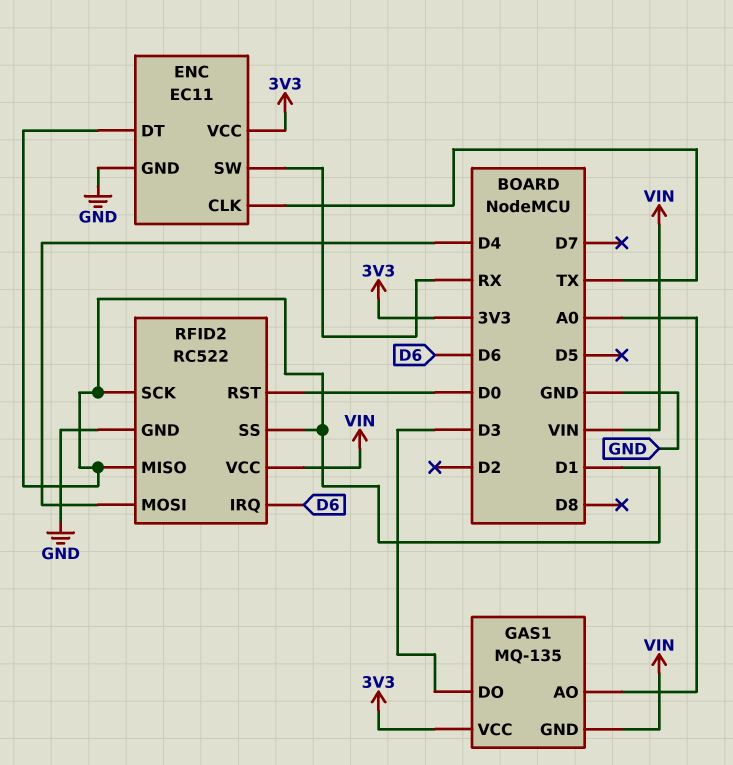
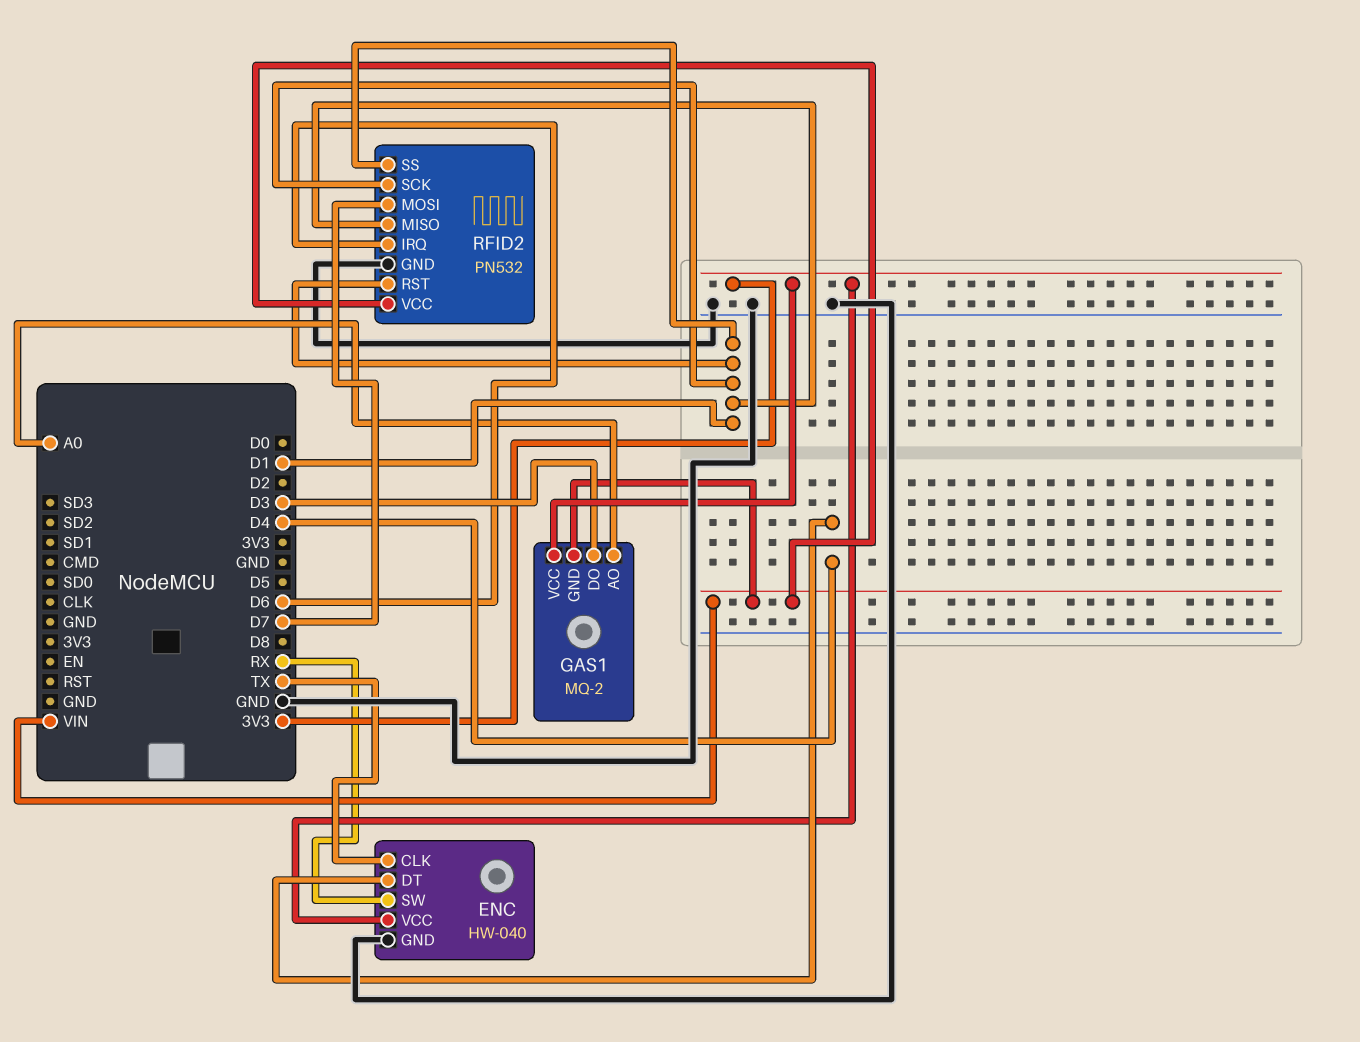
ENC: EC11 -> HW-040
ENC pin DT: D1 -> D4
GAS1: MQ-135 -> MQ-2
RFID2: RC522 -> PN532
RFID2 pin MOSI: D4 -> D7
RFID2 pin RST: D0 -> D1

